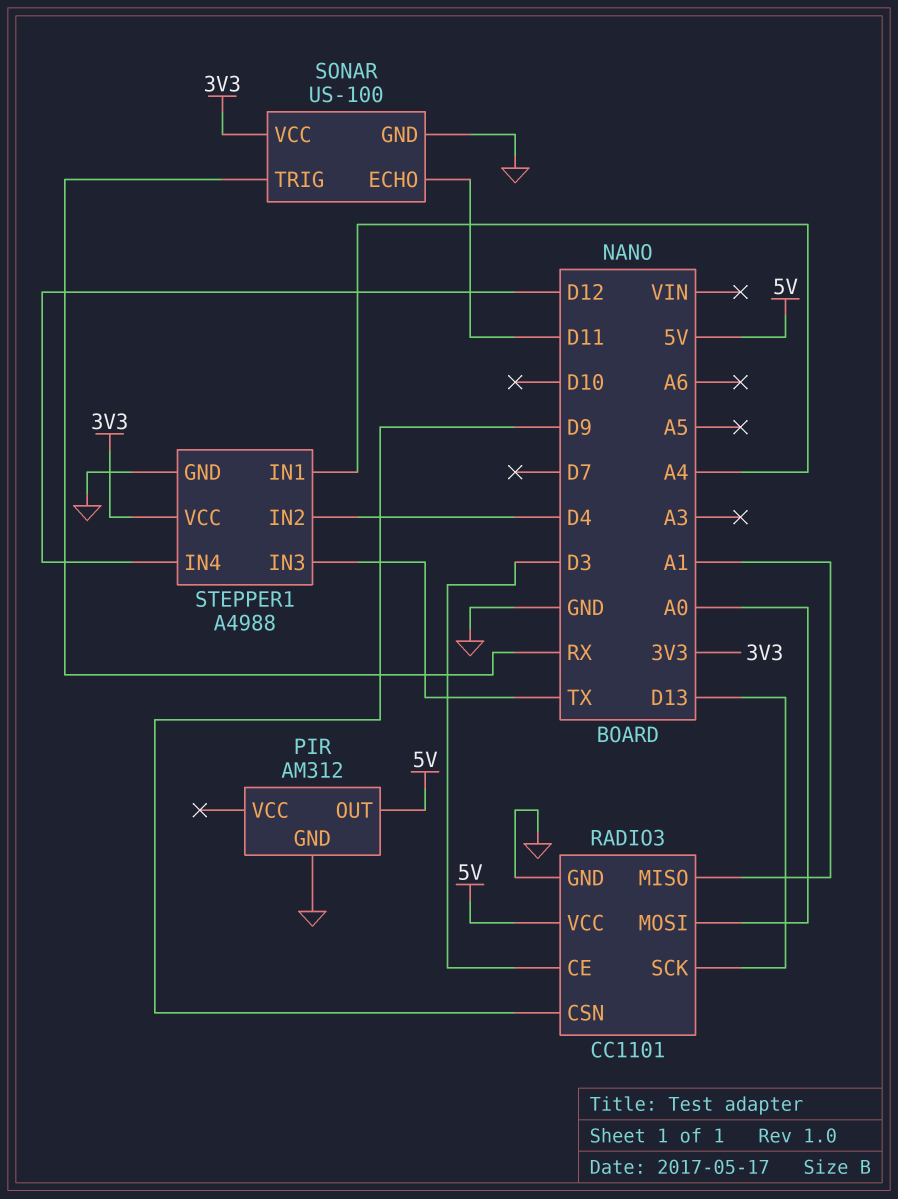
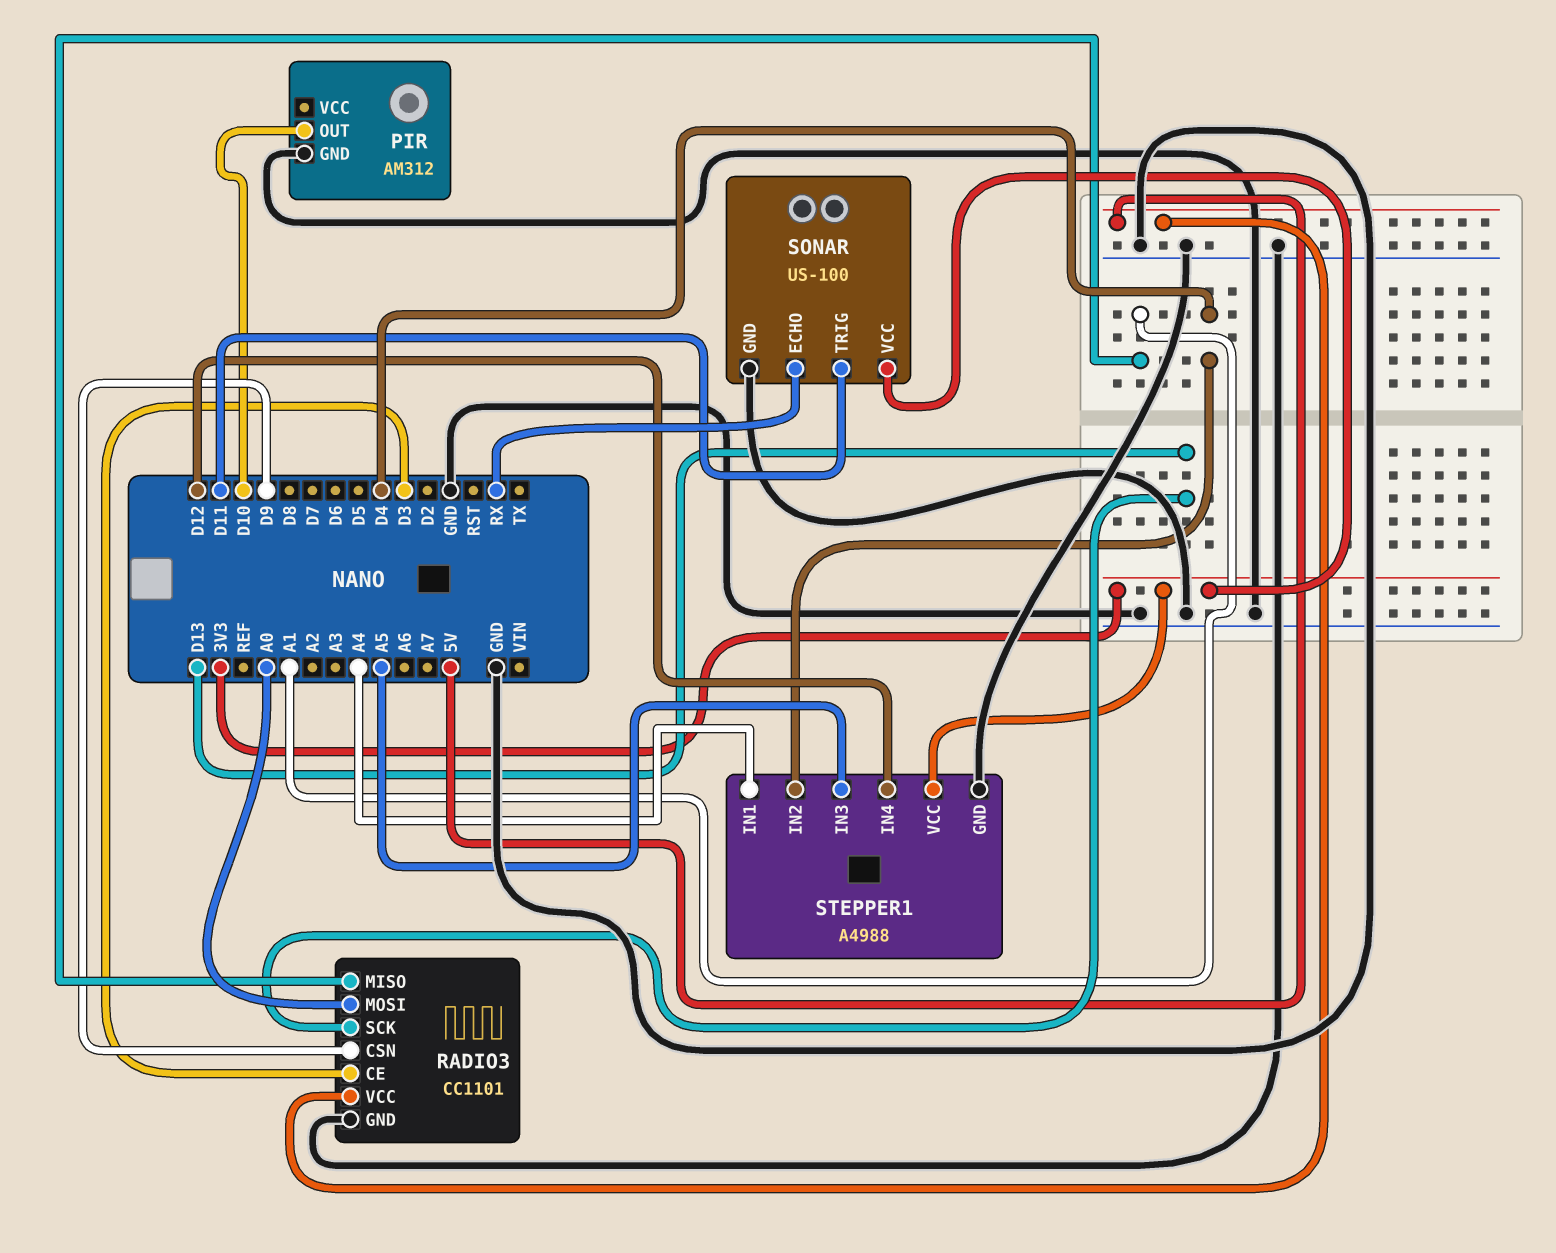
PIR pin OUT: 5V -> D10
SONAR pin ECHO: D11 -> RX
SONAR pin TRIG: RX -> D11
STEPPER1 pin IN3: TX -> A5

